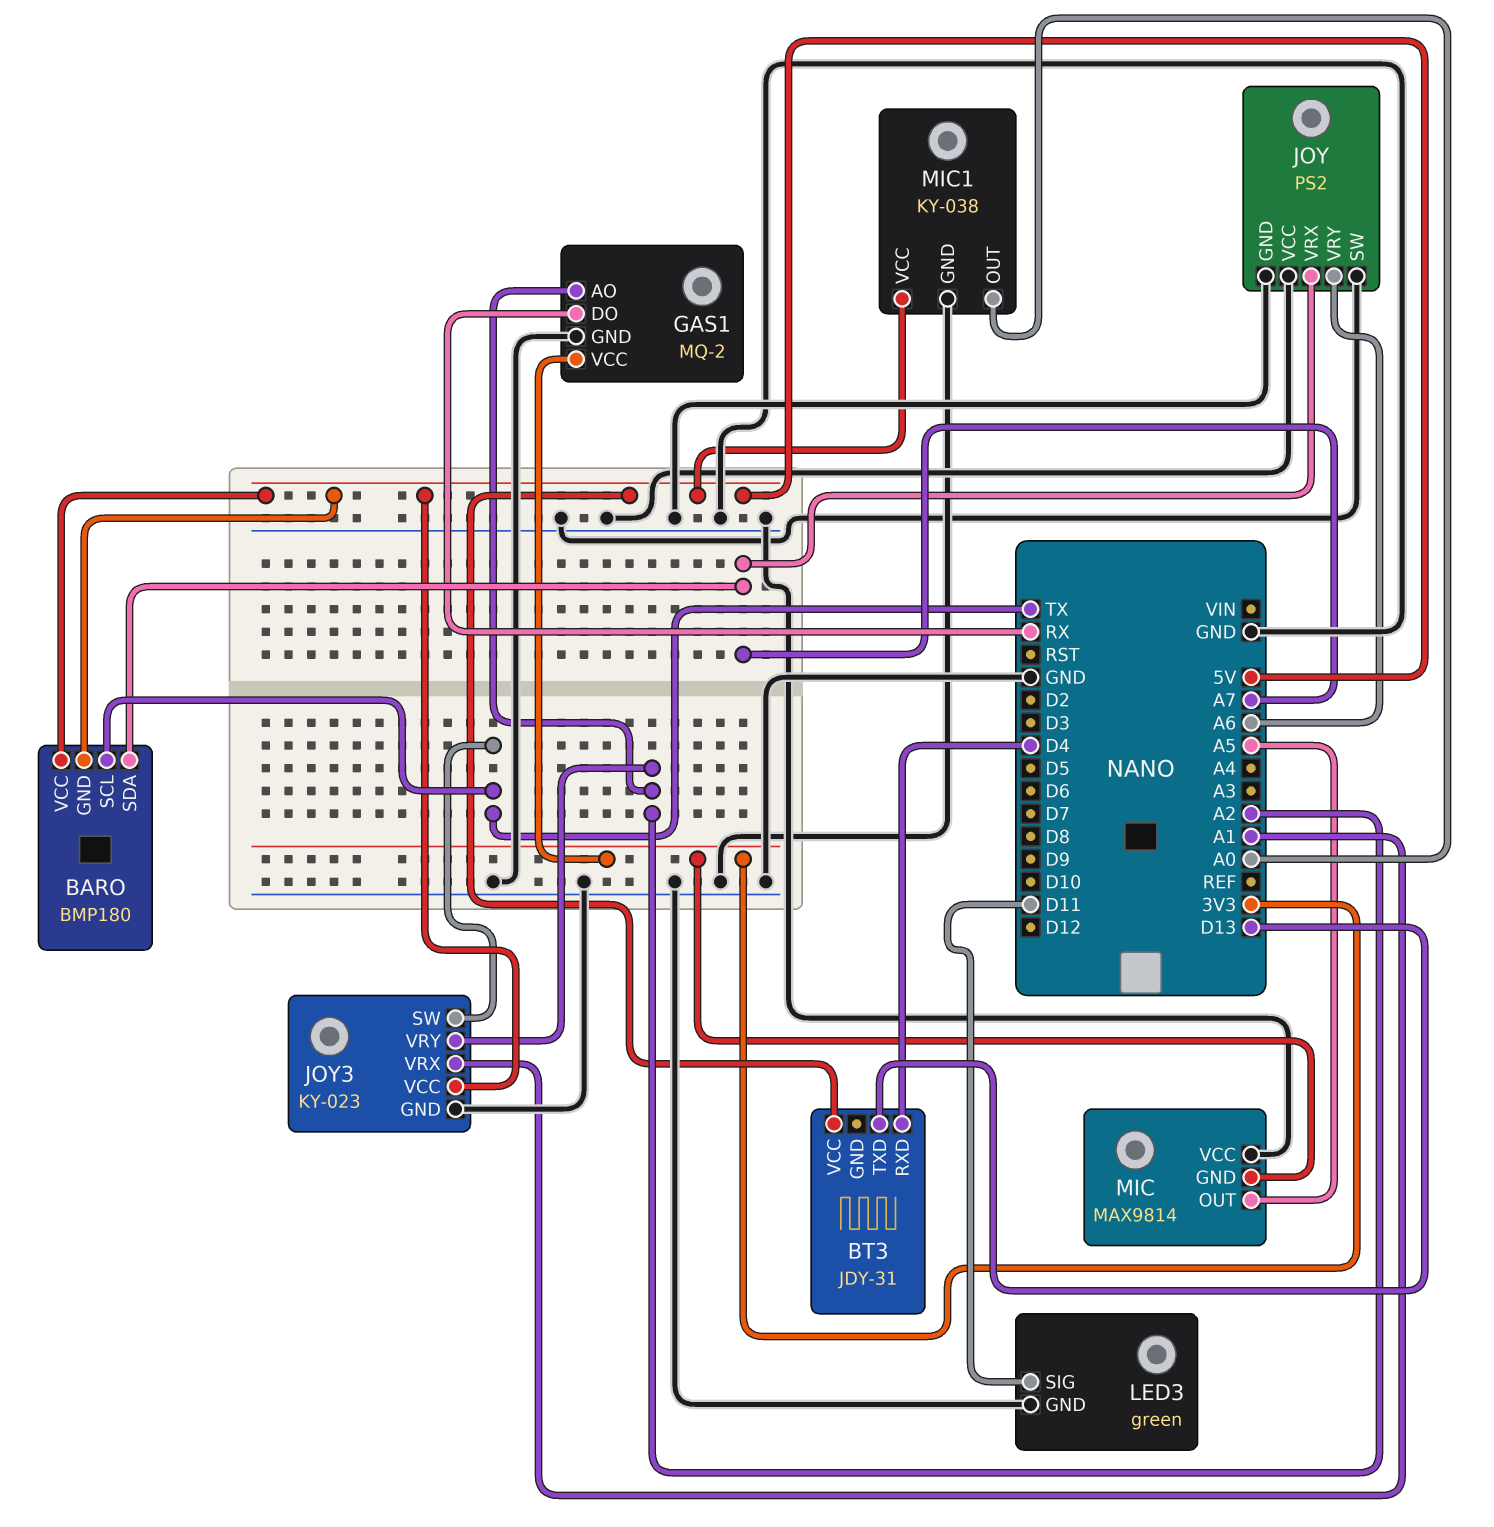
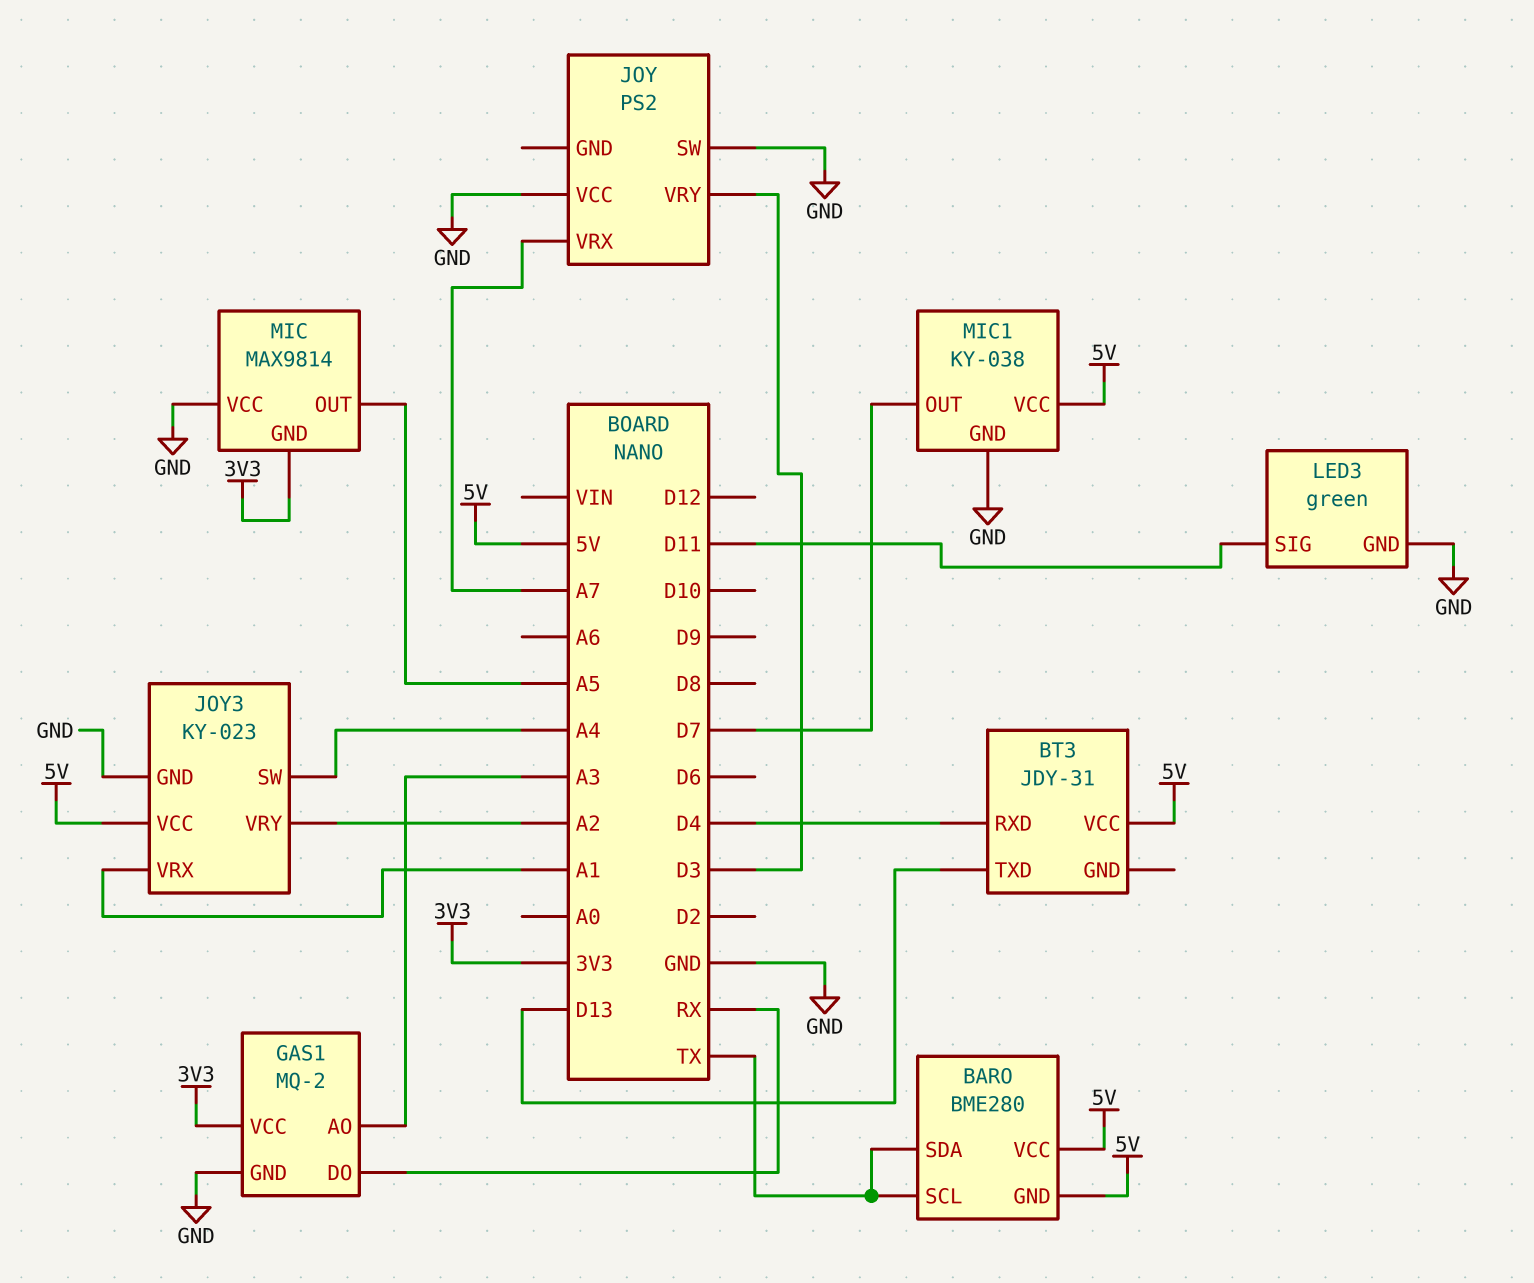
BARO: BMP180 -> BME280
BARO pin SDA: A7 -> TX
GAS1 pin AO: A2 -> A3
JOY pin GND: GND -> none
JOY pin VRY: A6 -> D3
JOY3 pin SW: TX -> A4
MIC1 pin OUT: A0 -> D7

